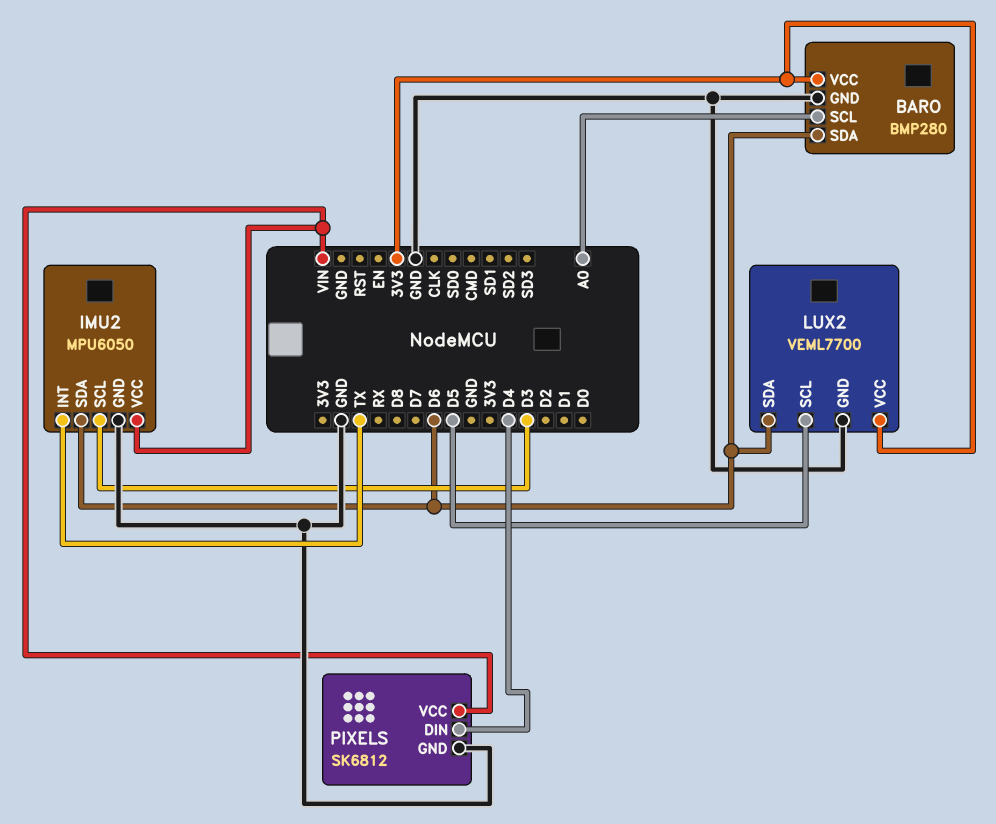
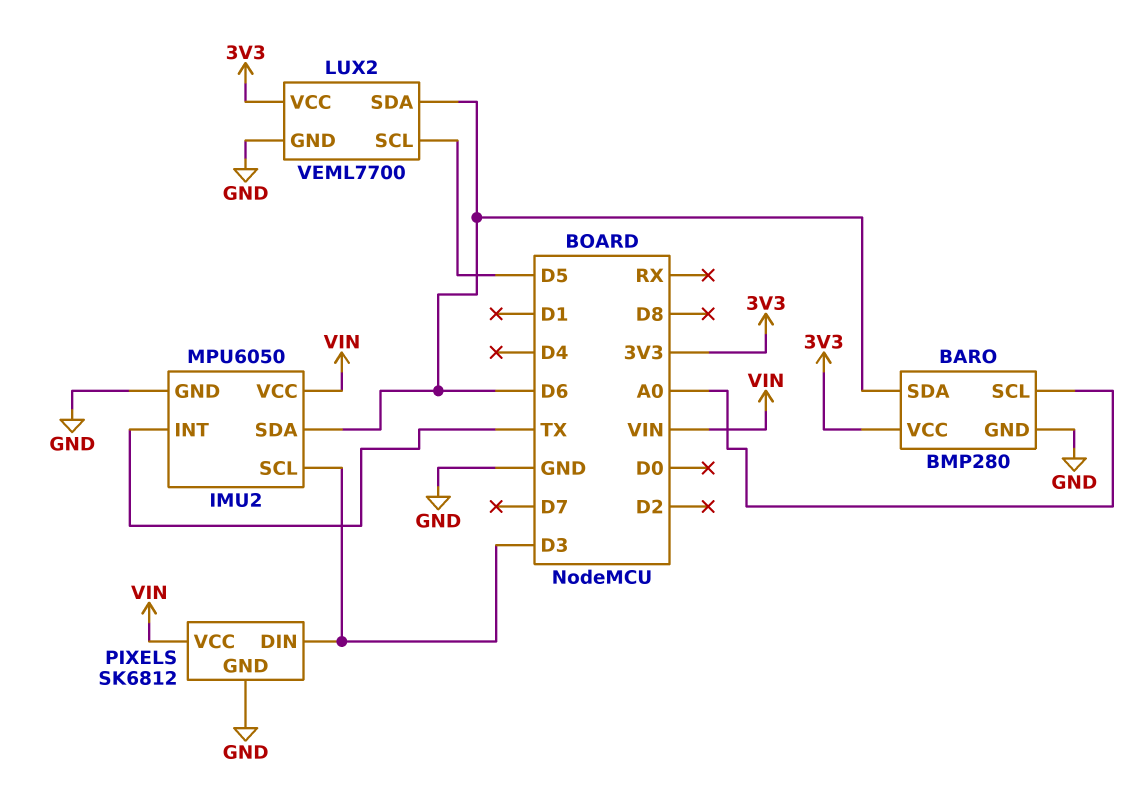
PIXELS pin DIN: D4 -> D3

